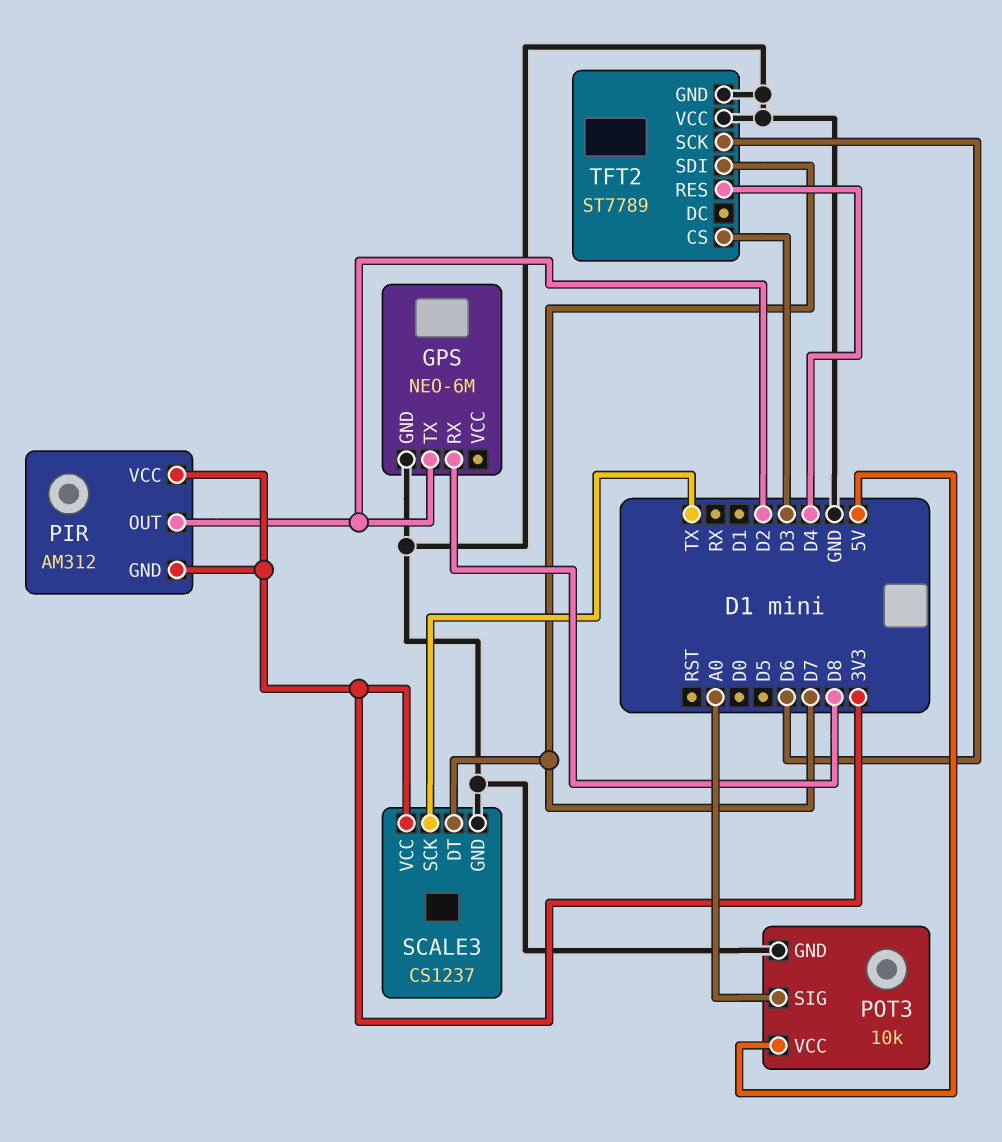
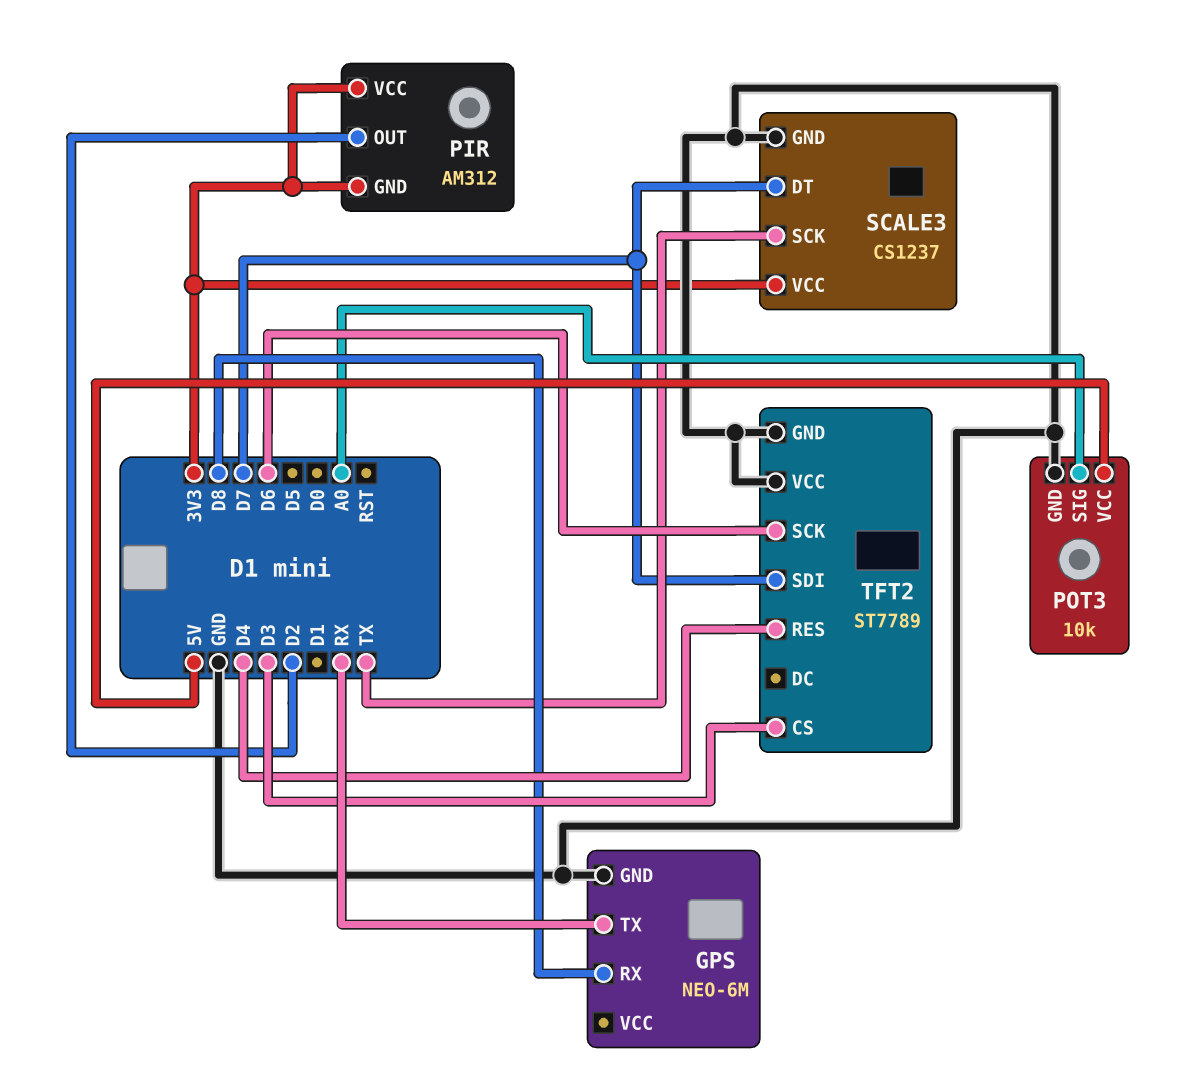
GPS pin TX: D2 -> RX

